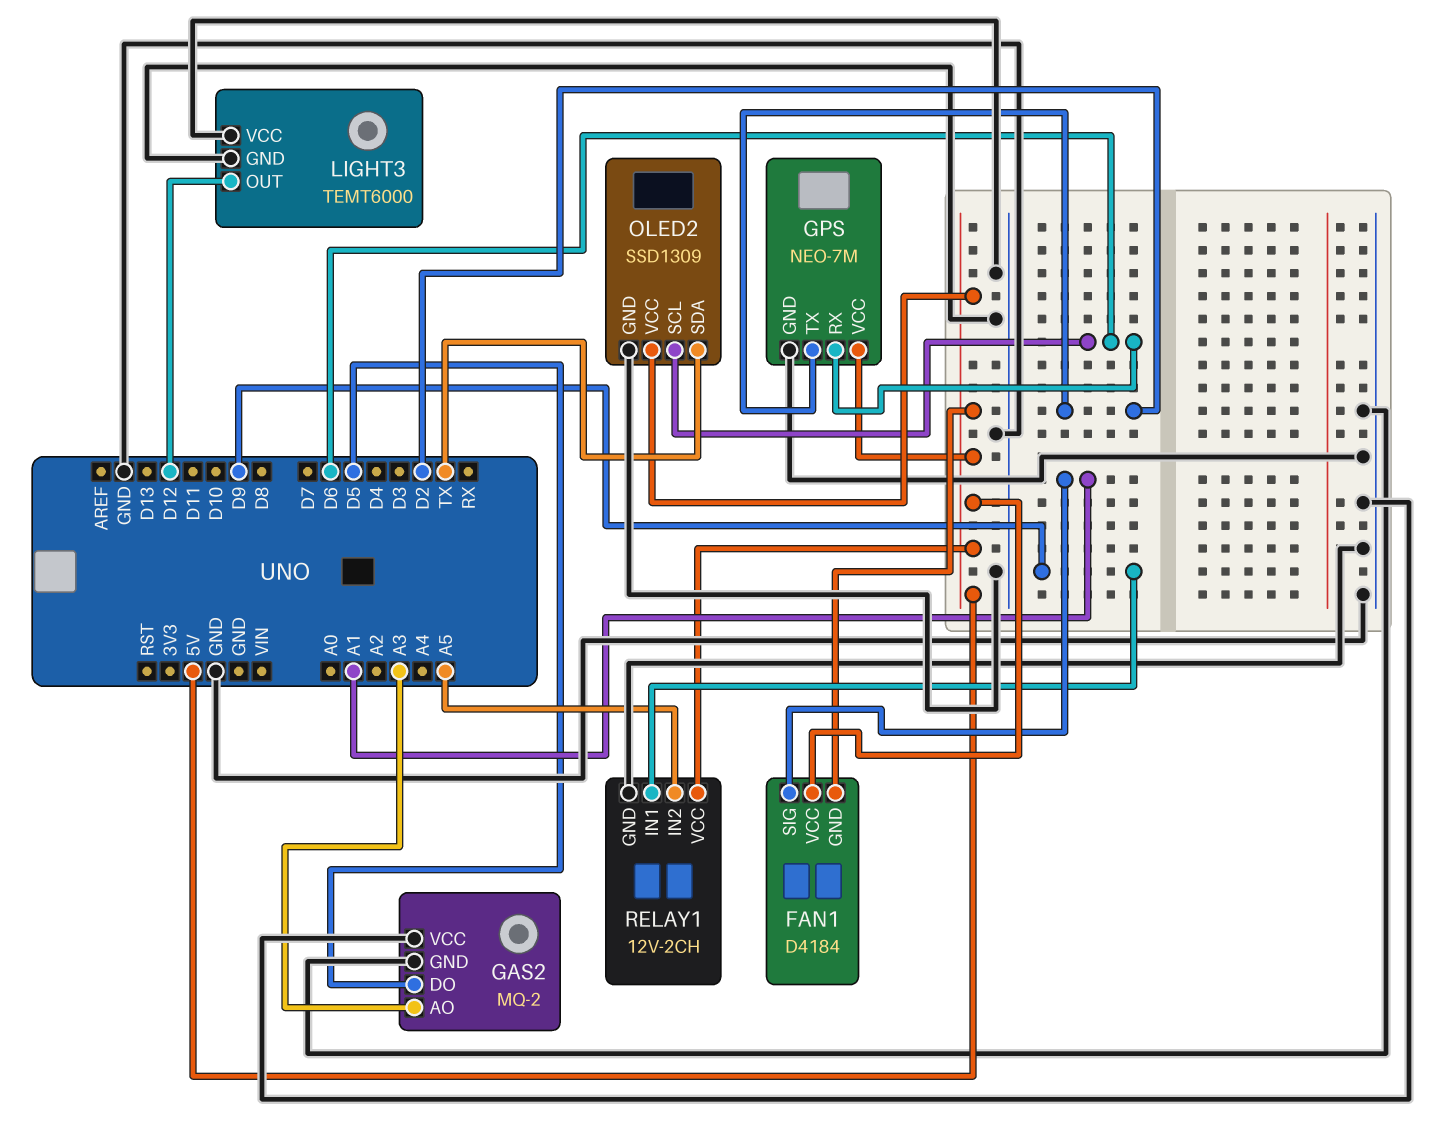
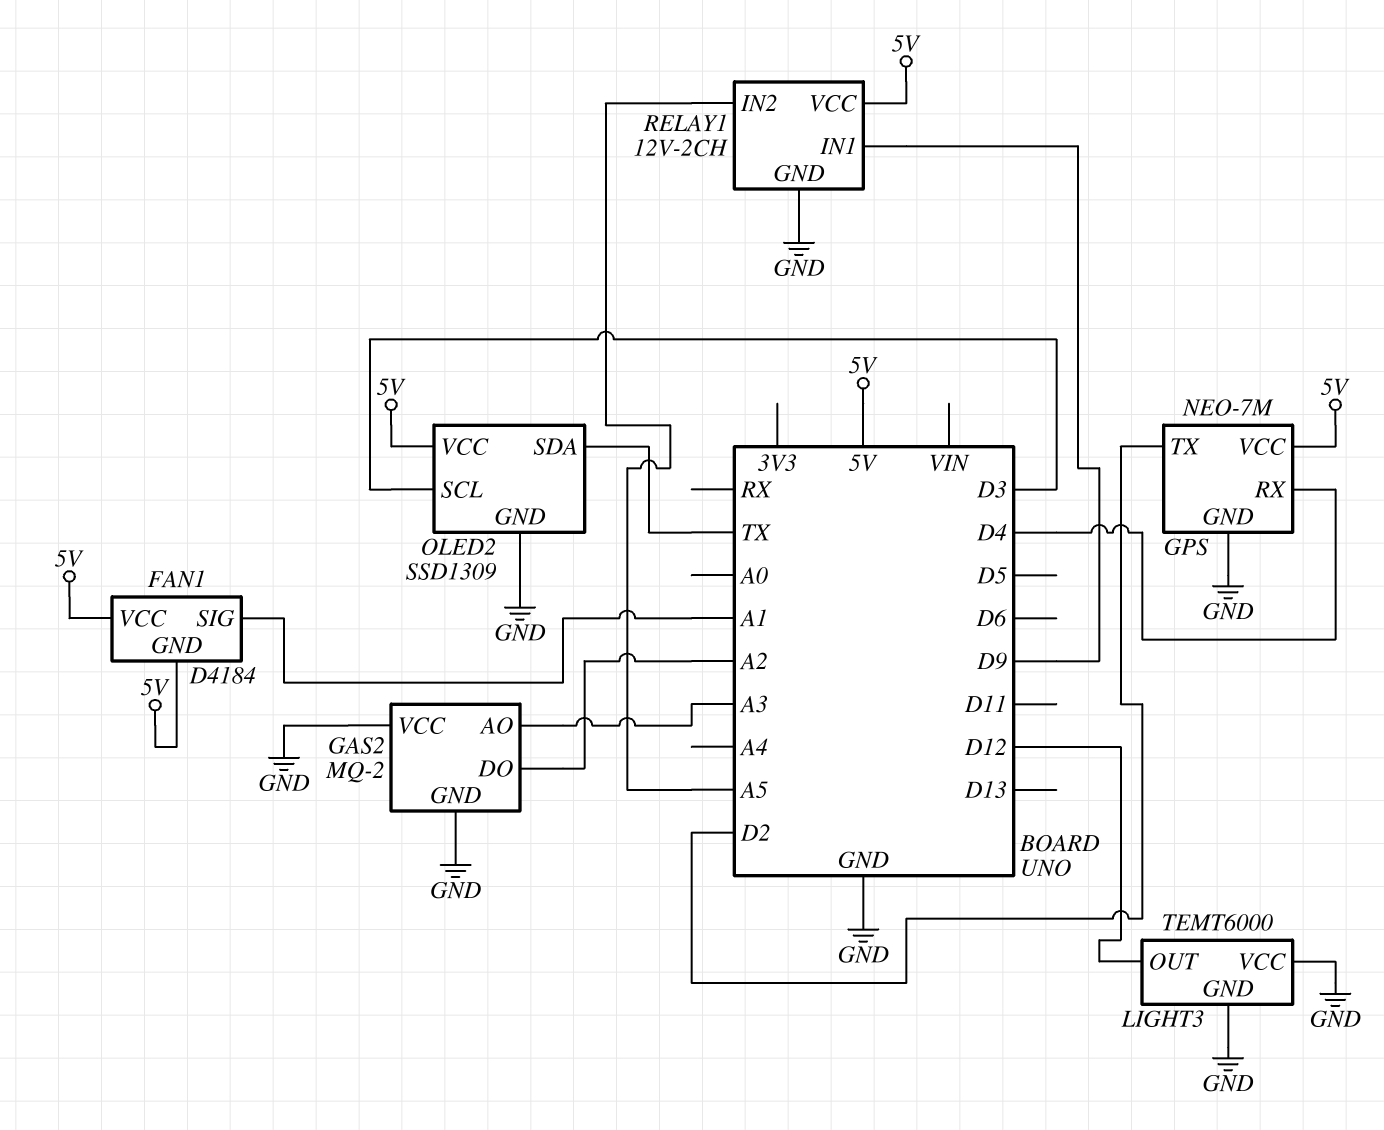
GAS2 pin DO: D5 -> A2
GPS pin RX: D6 -> D4
OLED2 pin SCL: D6 -> D3

